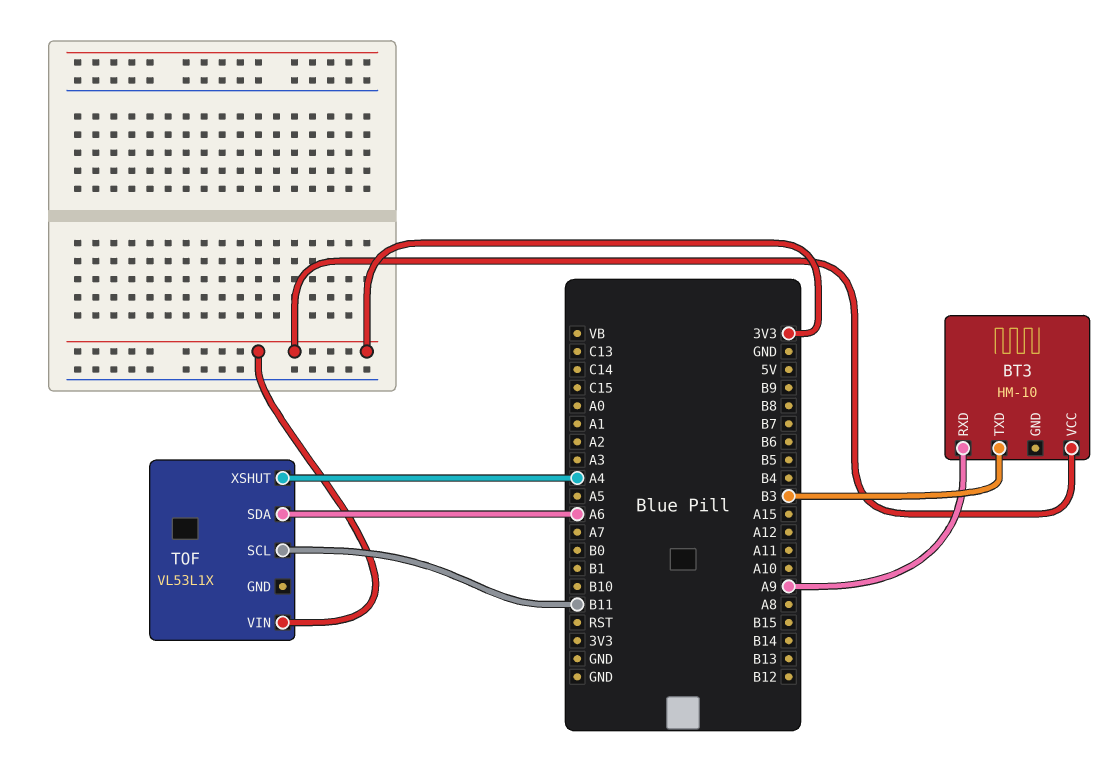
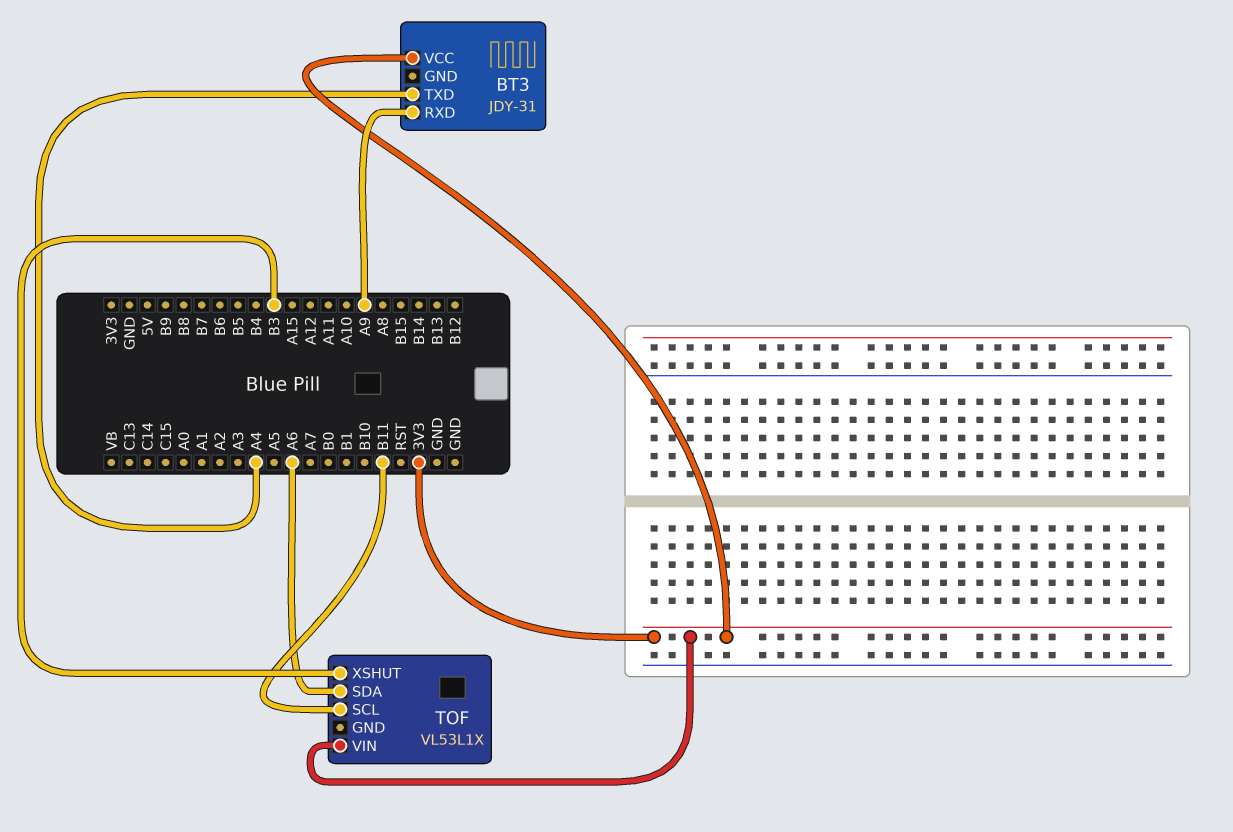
BT3: HM-10 -> JDY-31
BT3 pin TXD: B3 -> A4
TOF pin XSHUT: A4 -> B3

